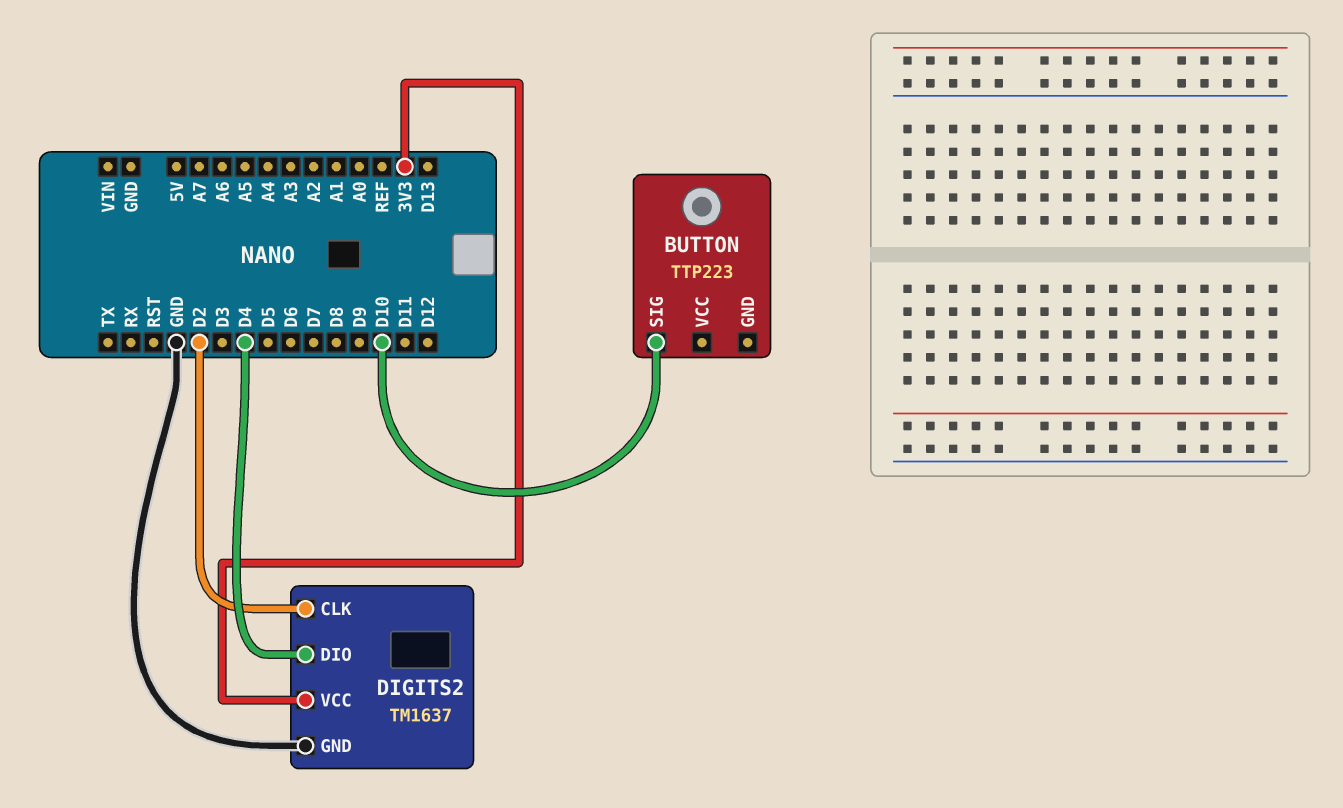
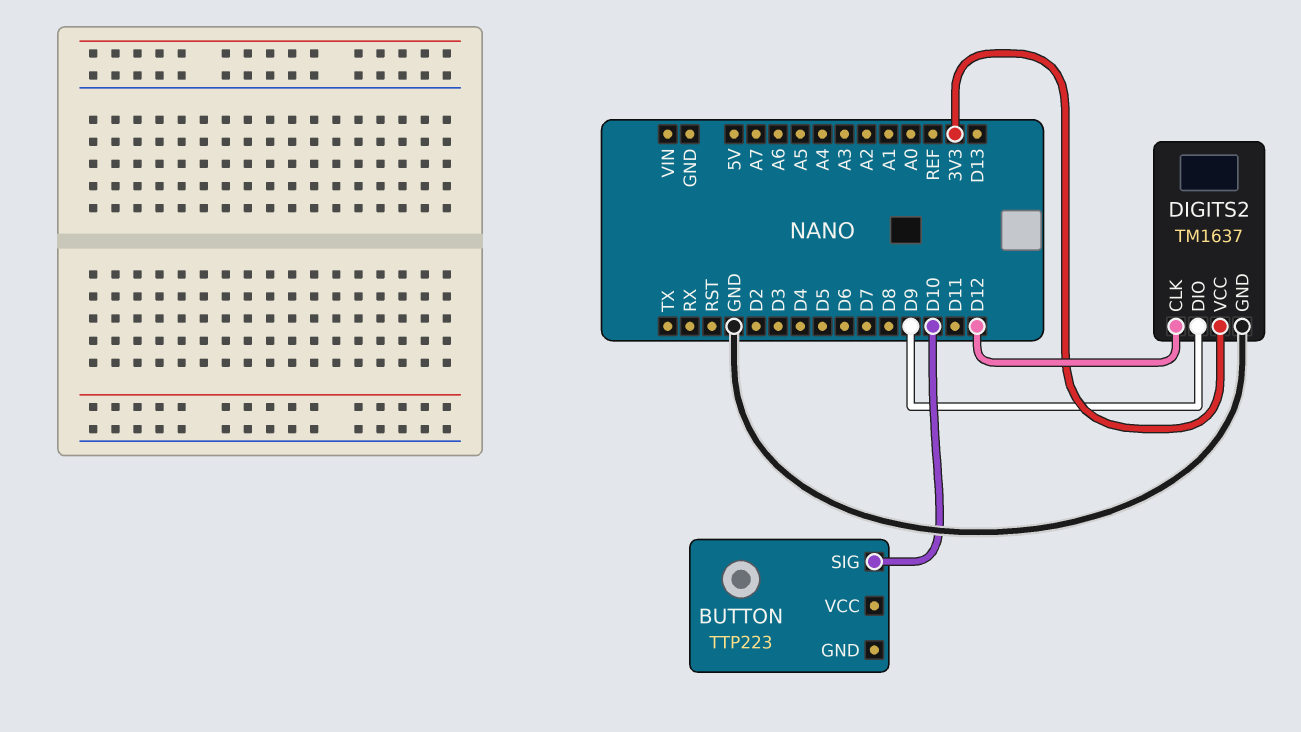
DIGITS2 pin CLK: D2 -> D12
DIGITS2 pin DIO: D4 -> D9

